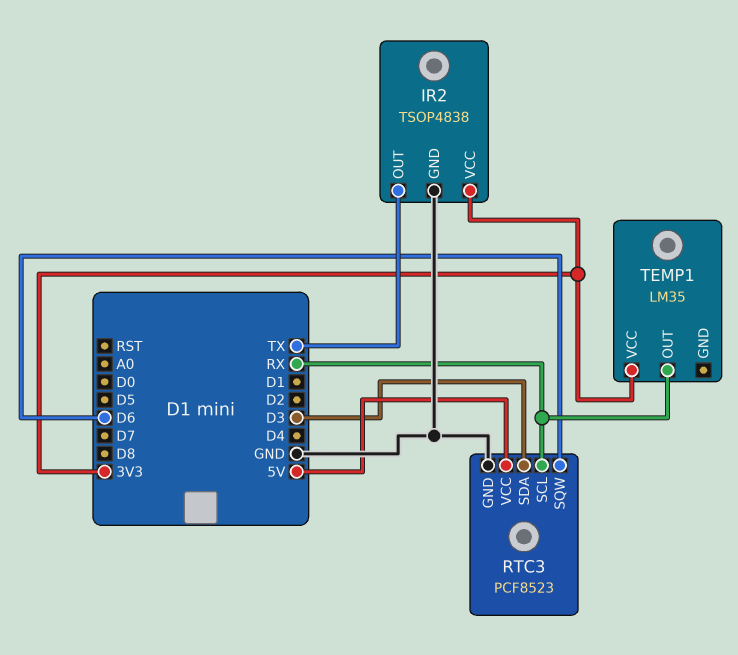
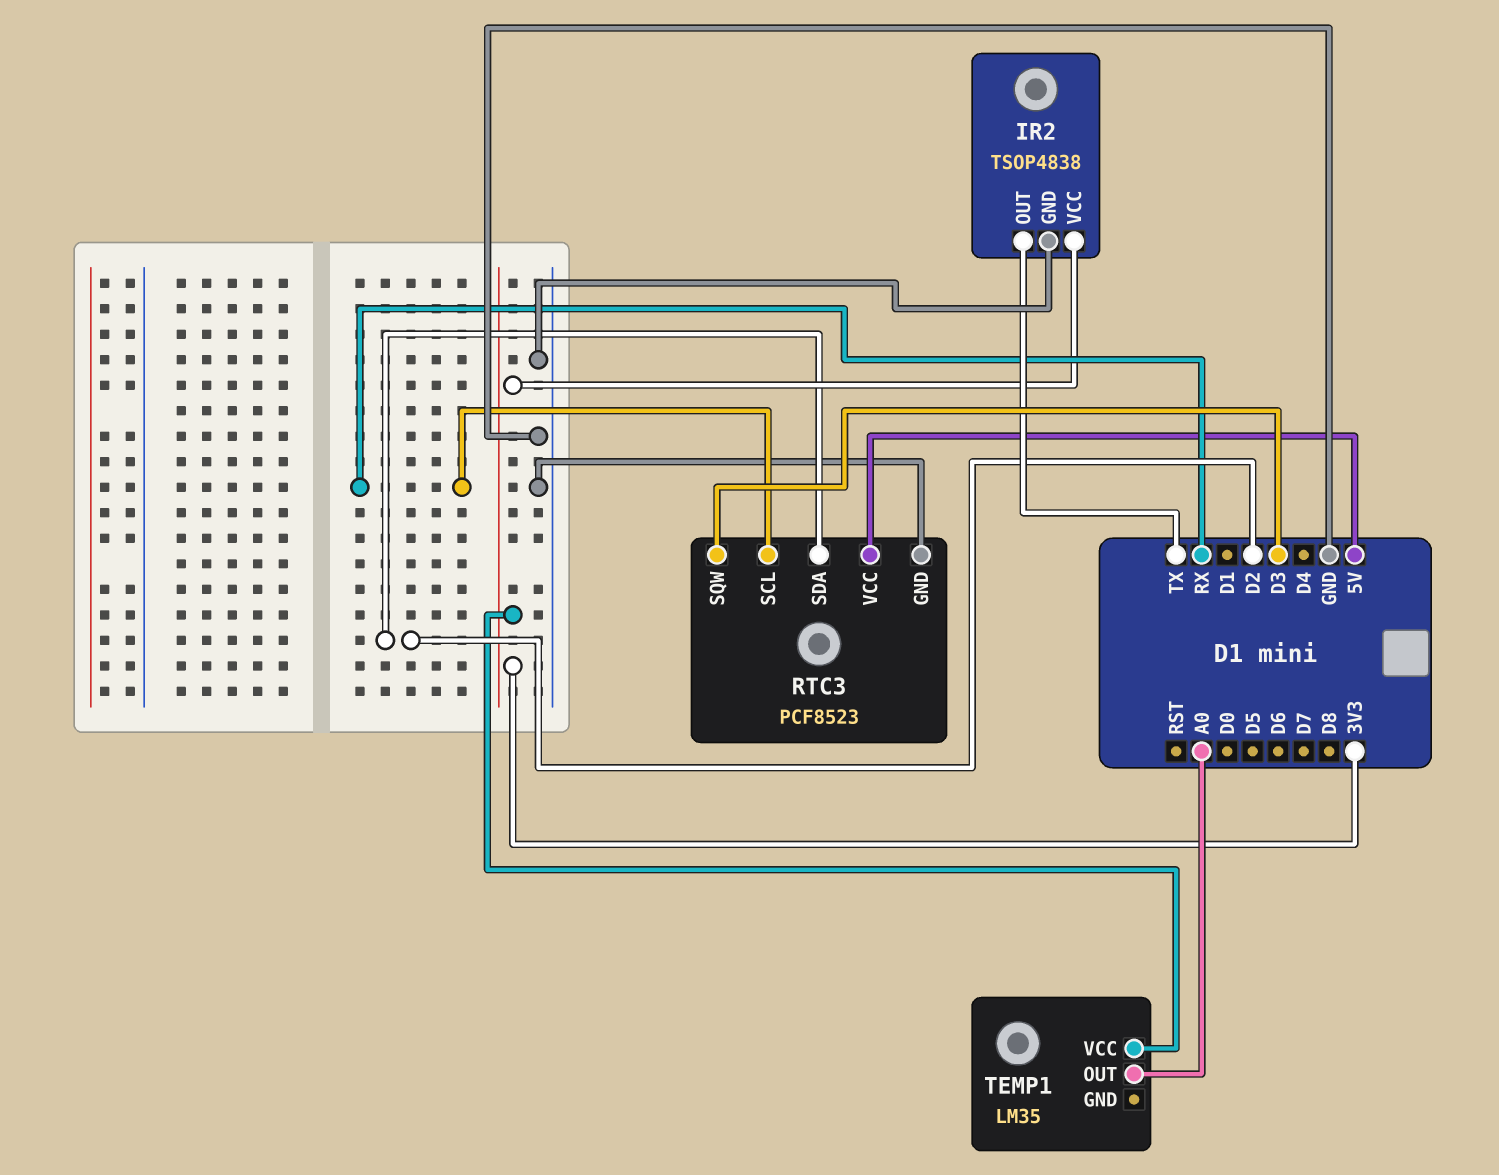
RTC3 pin SDA: D3 -> D2
RTC3 pin SQW: D6 -> D3
TEMP1 pin OUT: RX -> A0

